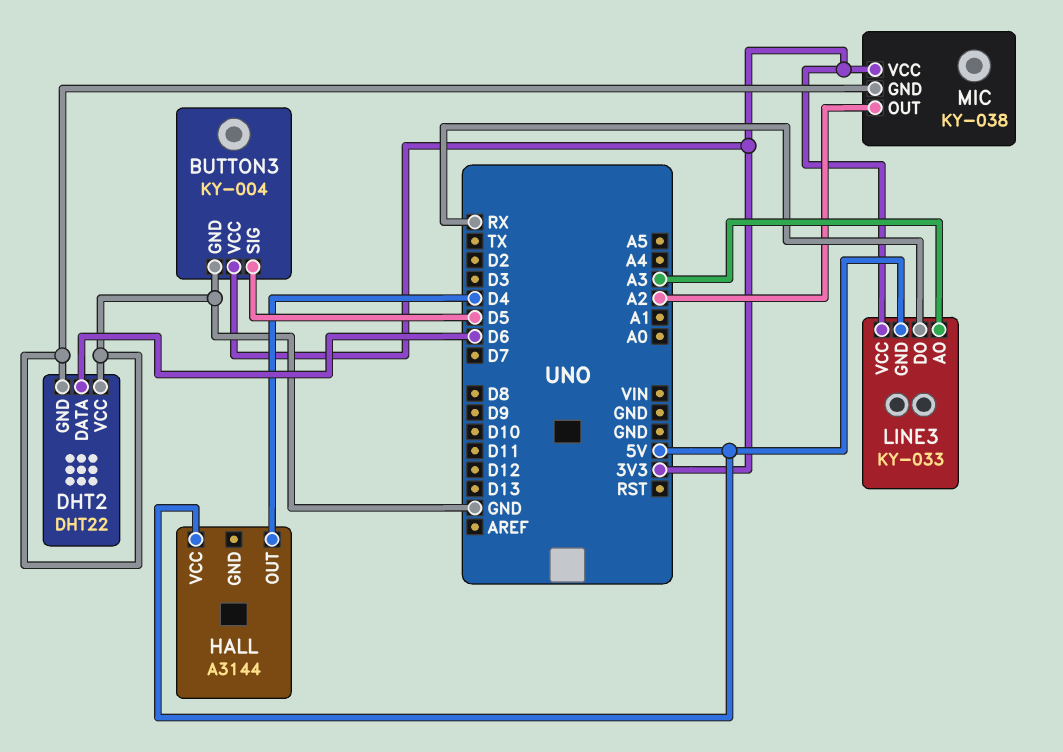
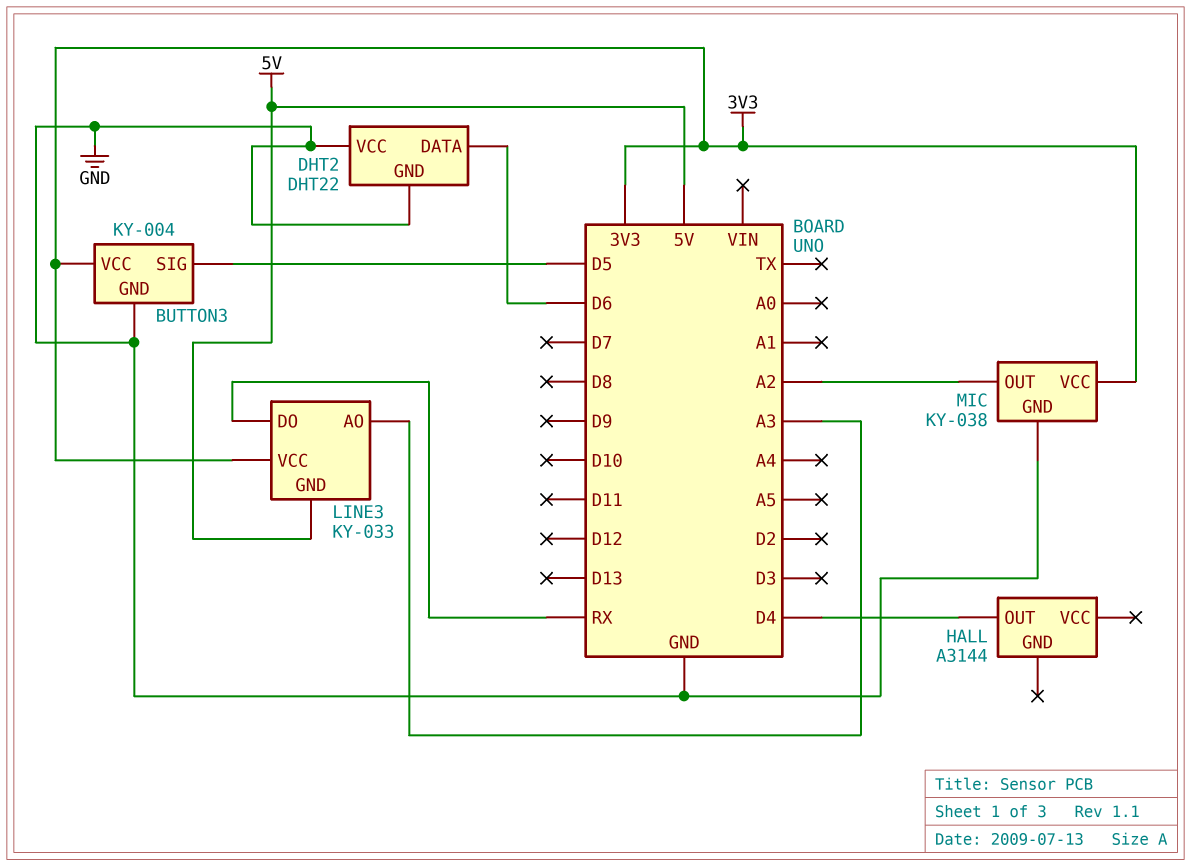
HALL pin VCC: 5V -> none

